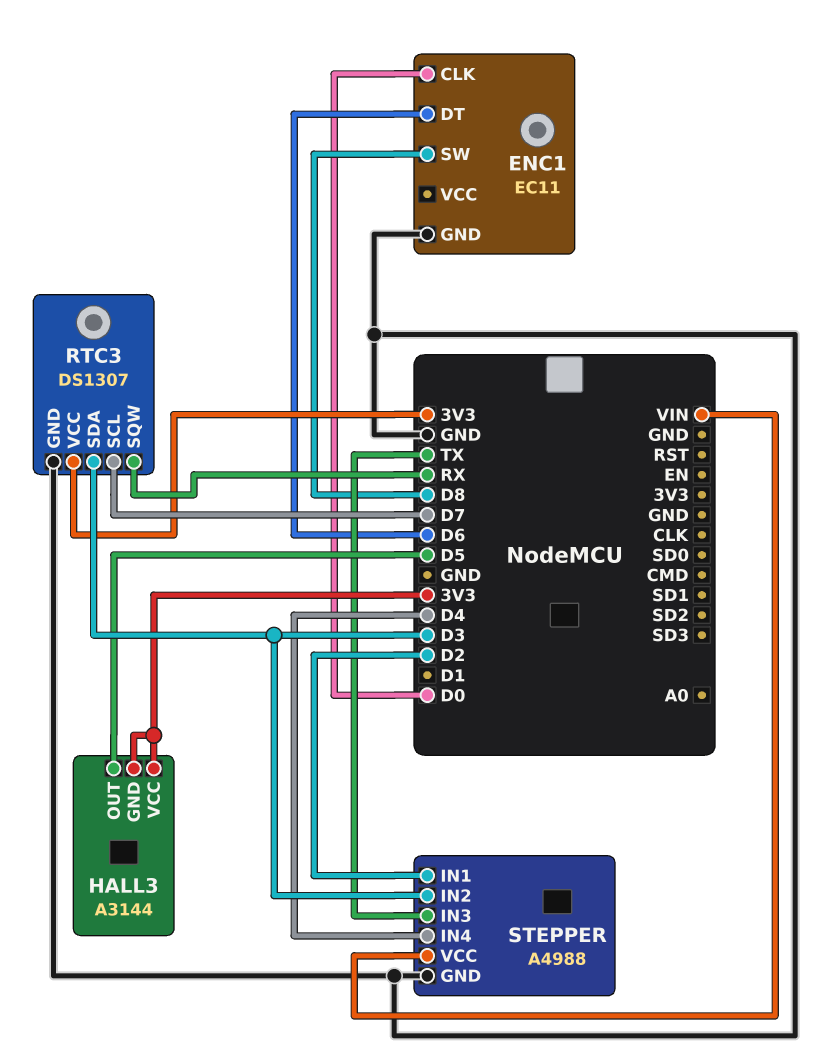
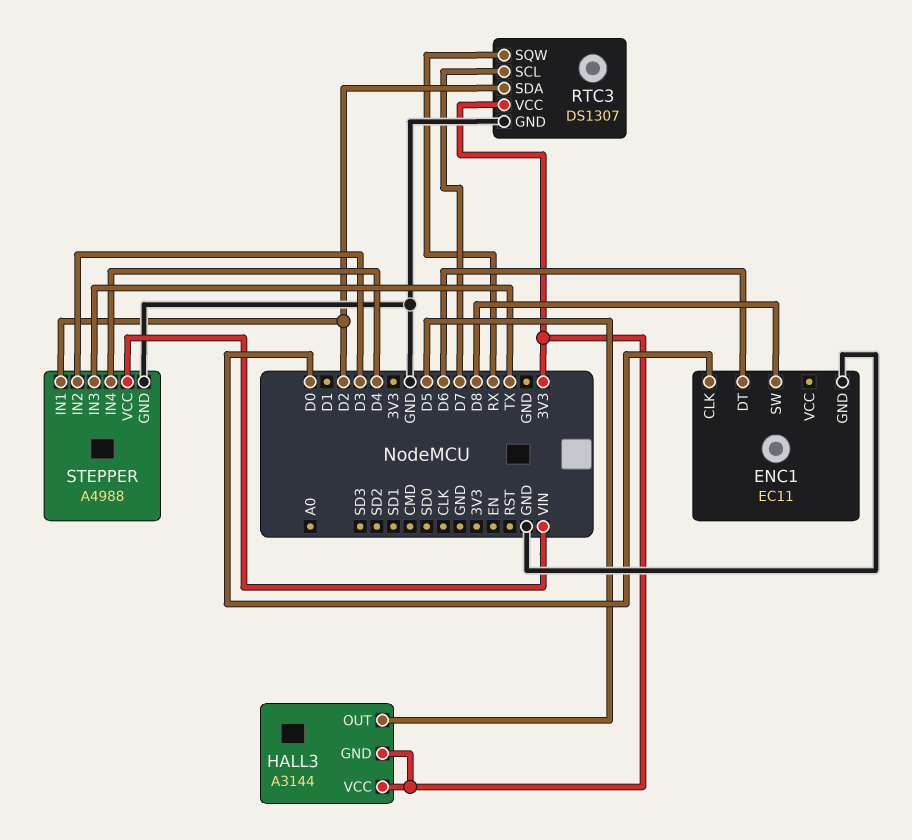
RTC3 pin SDA: D3 -> D2

